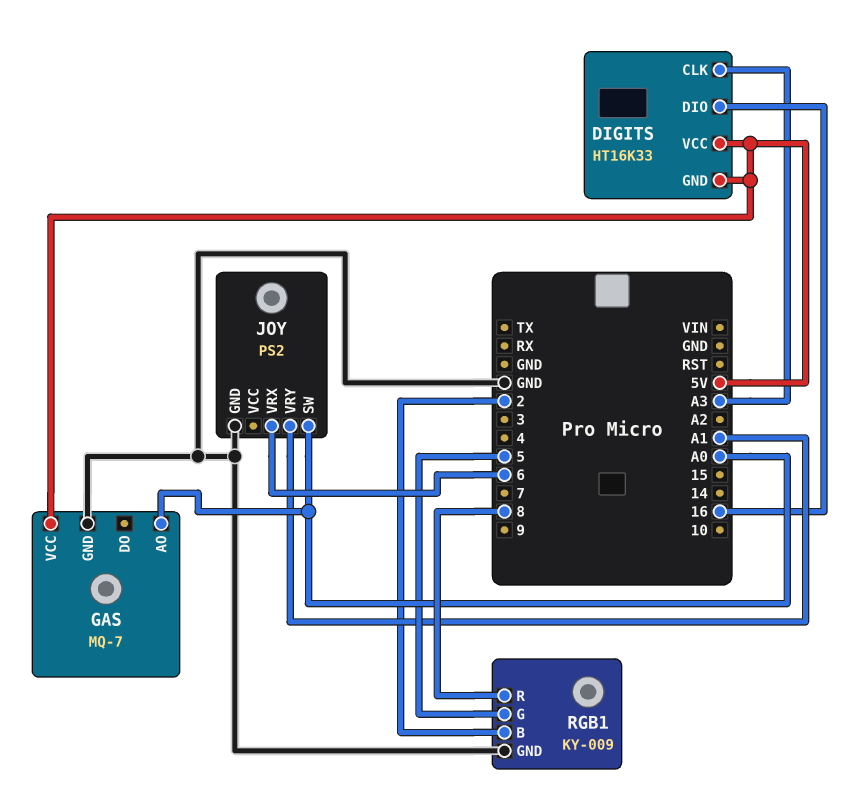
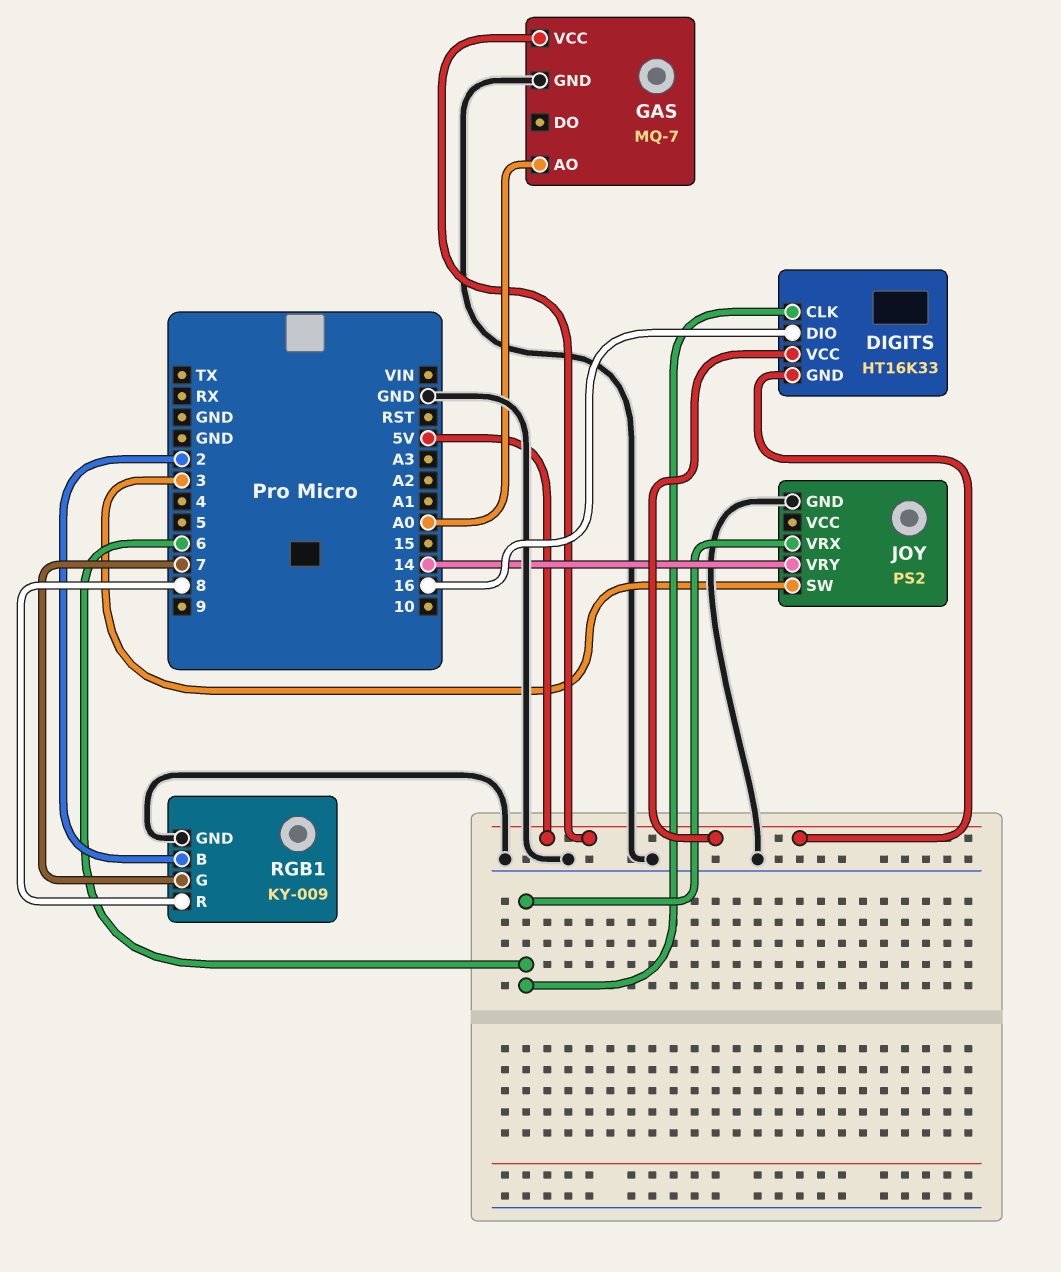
DIGITS pin CLK: A3 -> 6
JOY pin SW: A0 -> 3
JOY pin VRY: A1 -> 14
RGB1 pin G: 5 -> 7

